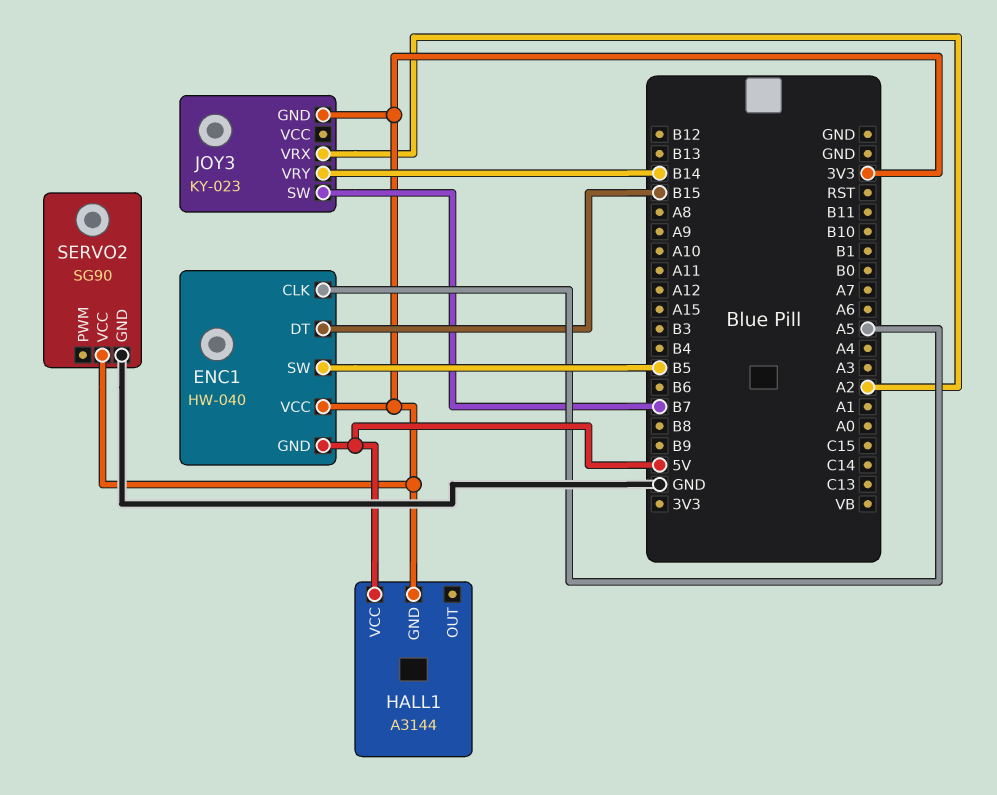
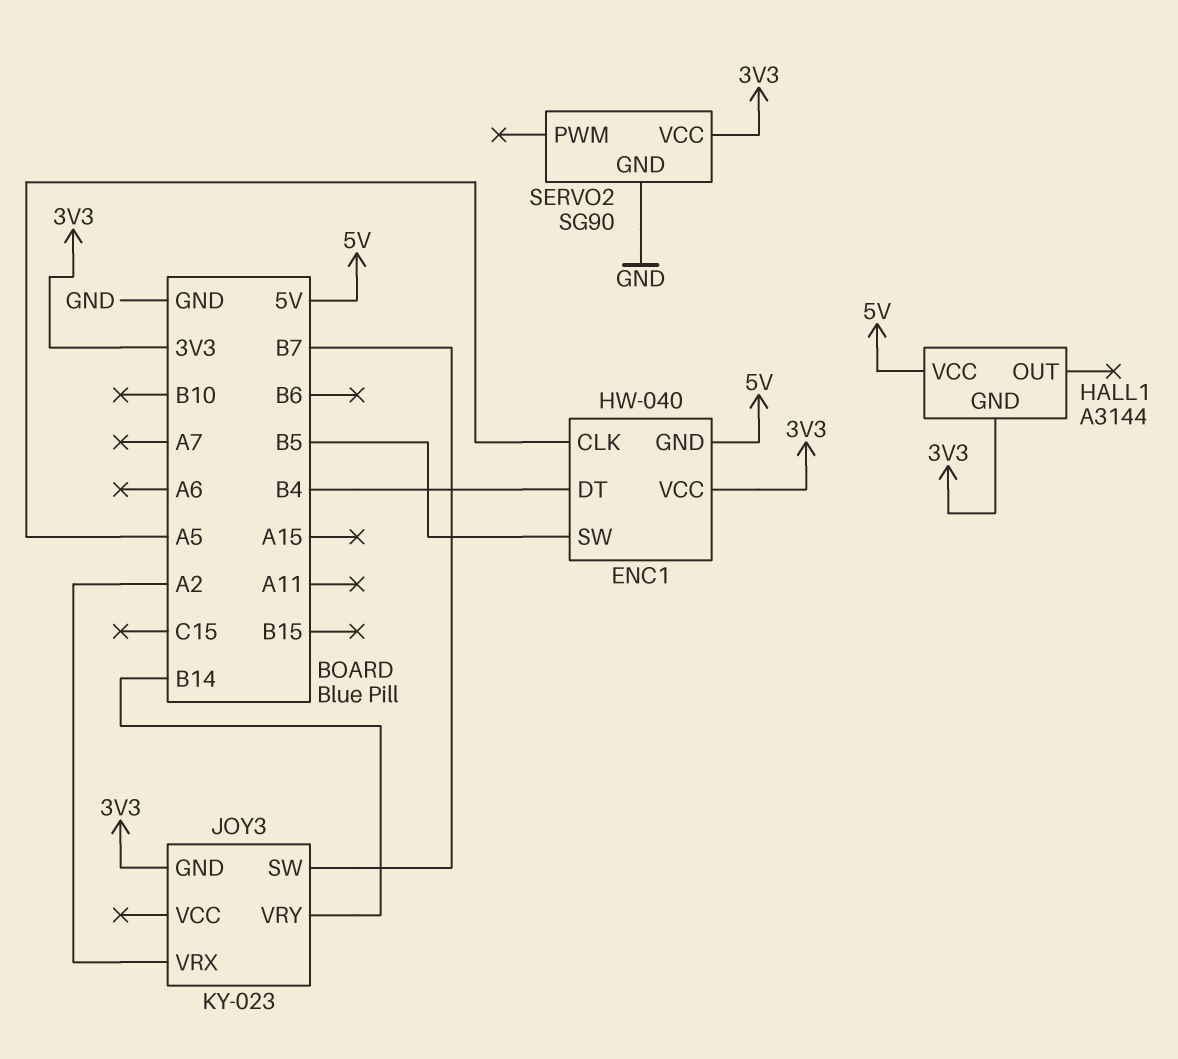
ENC1 pin DT: B15 -> B4

